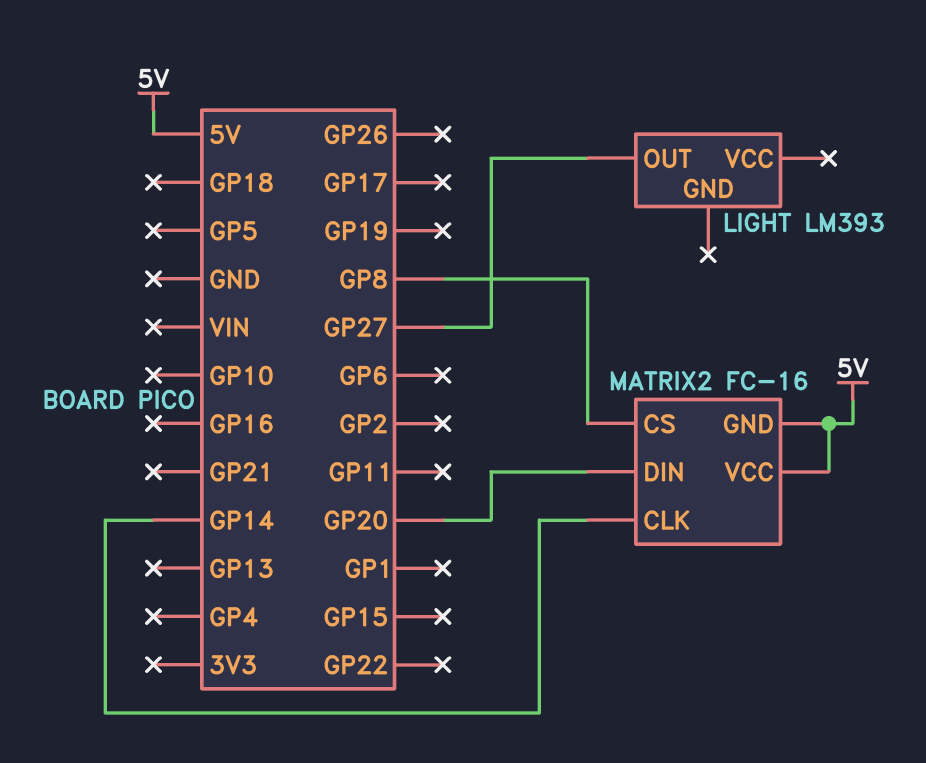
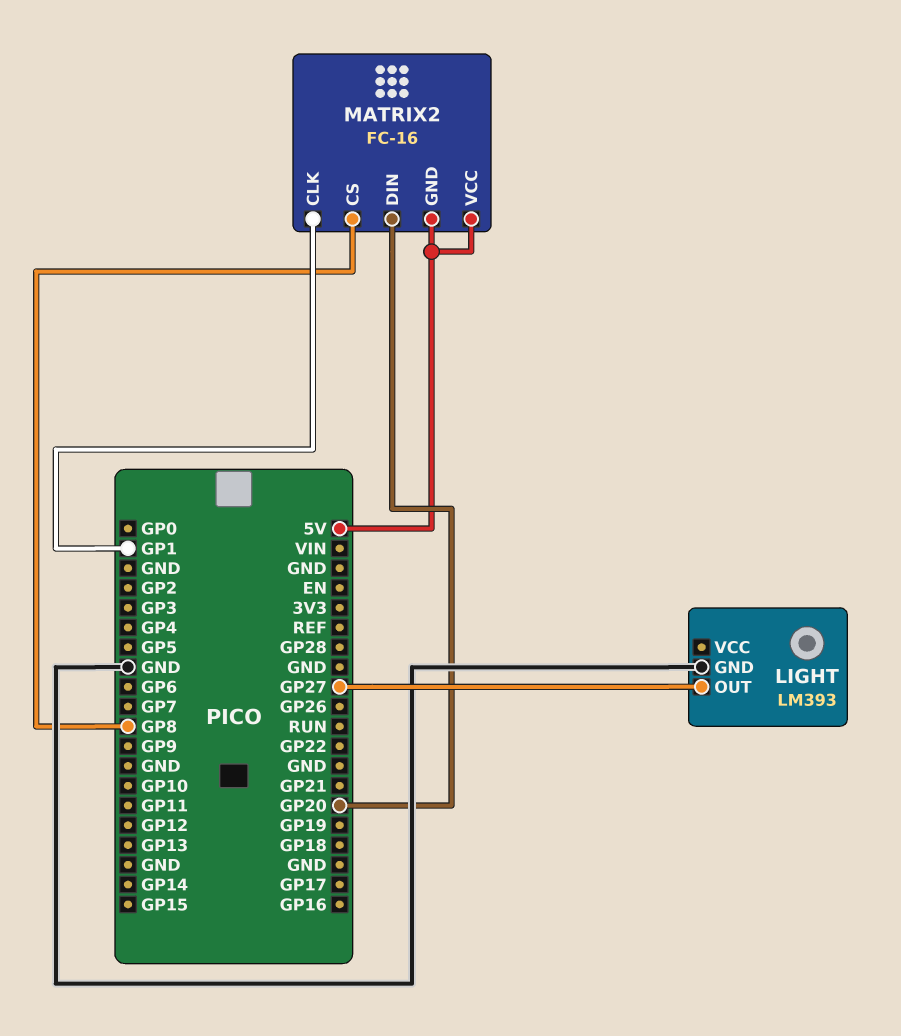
LIGHT pin GND: none -> GND
MATRIX2 pin CLK: GP14 -> GP1

